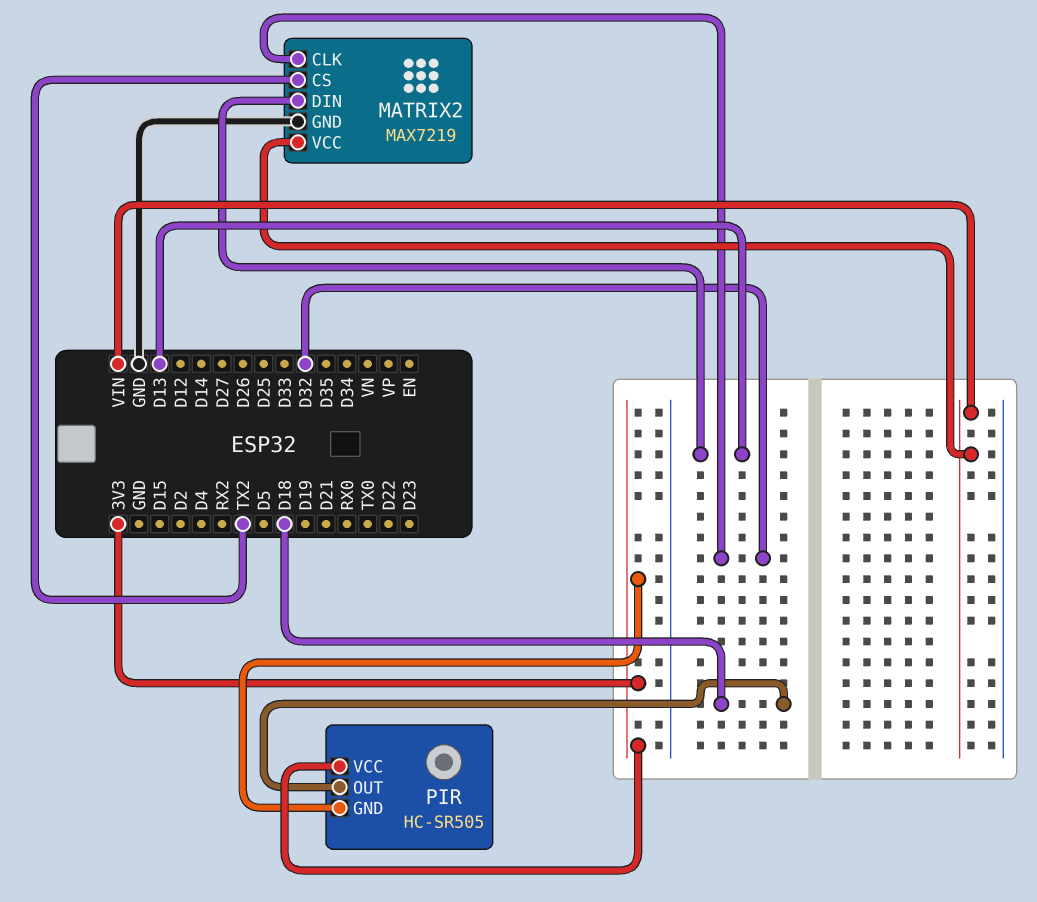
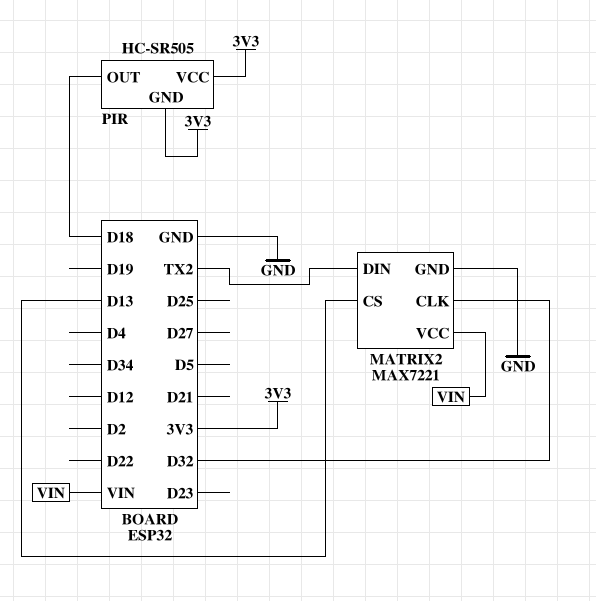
MATRIX2: MAX7219 -> MAX7221
MATRIX2 pin CS: TX2 -> D13
MATRIX2 pin DIN: D13 -> TX2

